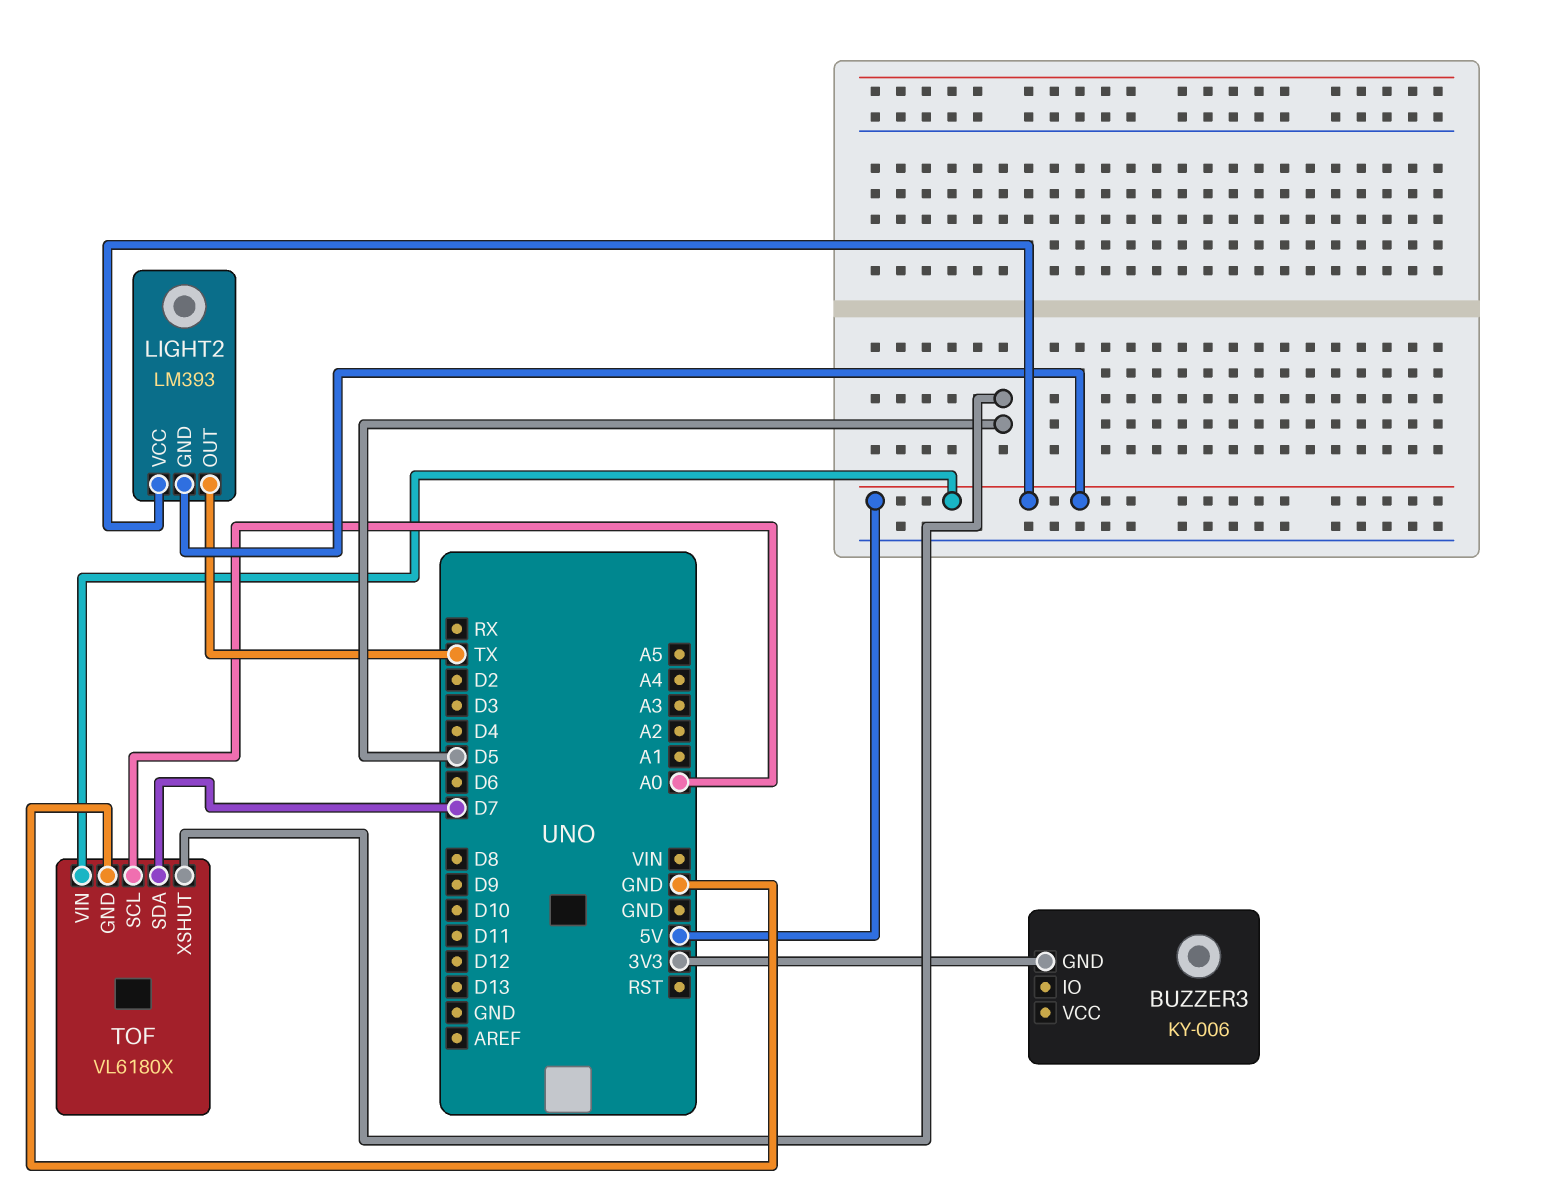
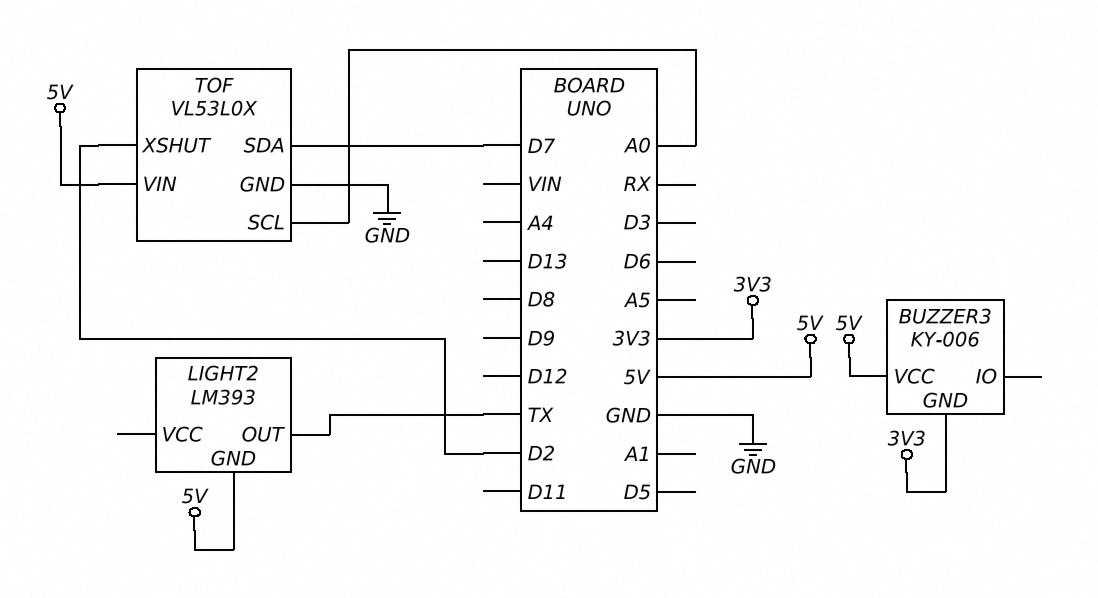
BUZZER3 pin VCC: none -> 5V
LIGHT2 pin VCC: 5V -> none
TOF: VL6180X -> VL53L0X
TOF pin XSHUT: D5 -> D2

